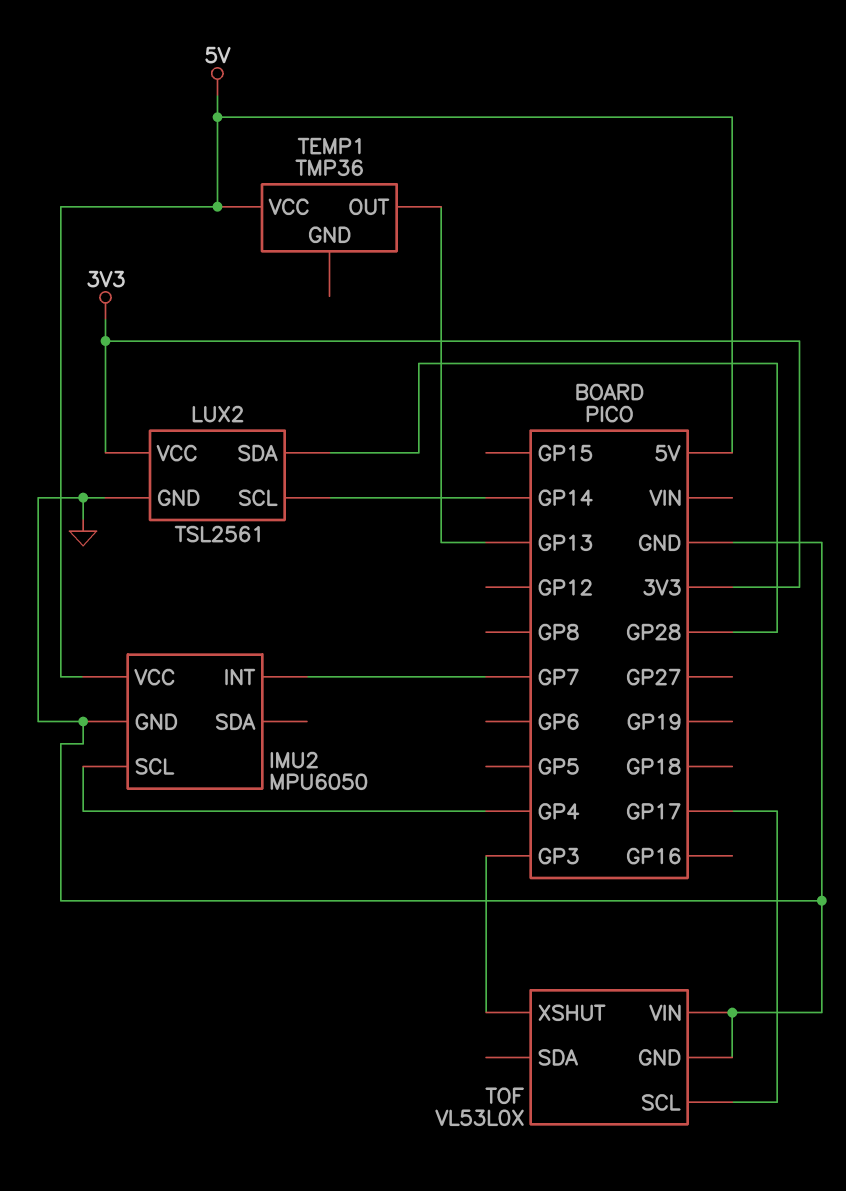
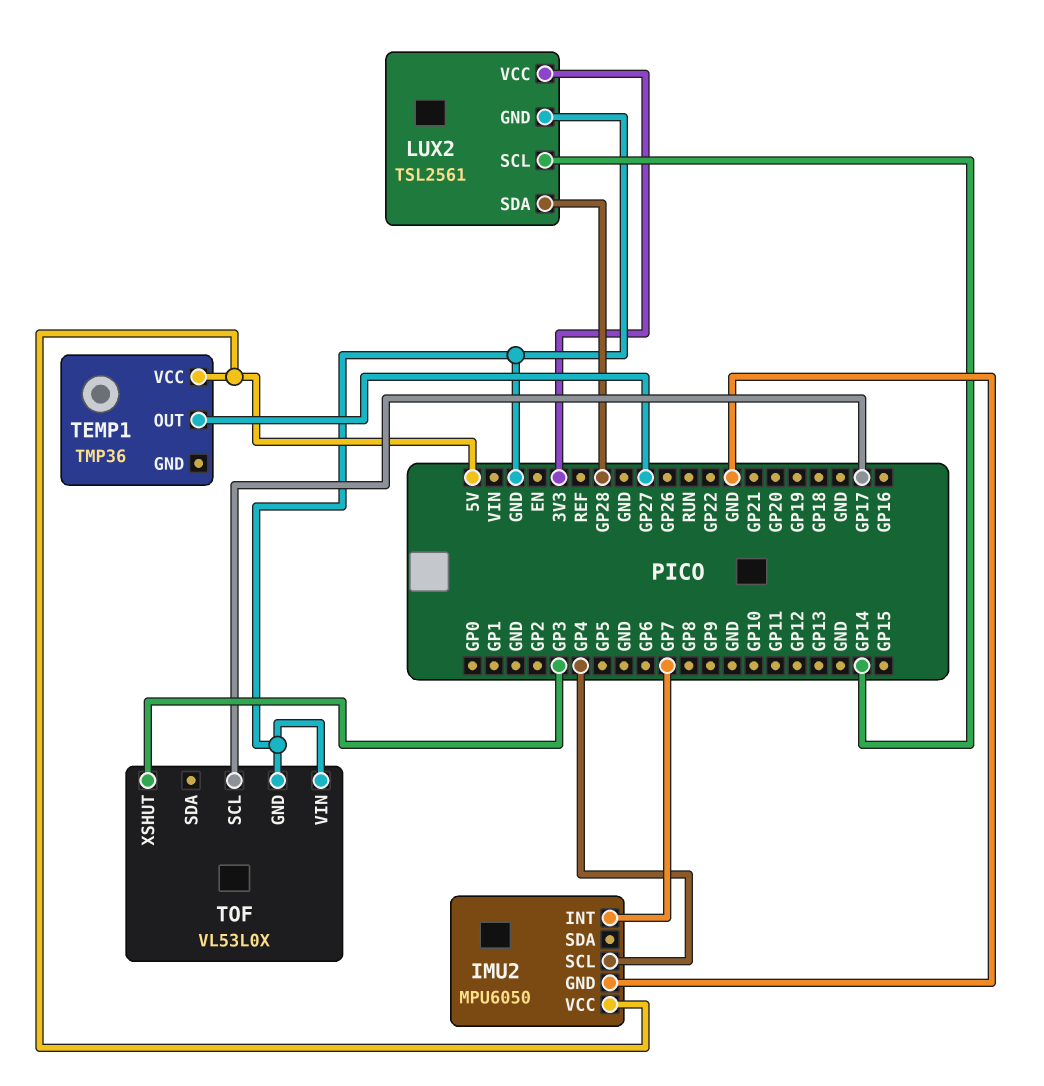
TEMP1 pin OUT: GP13 -> GP27

